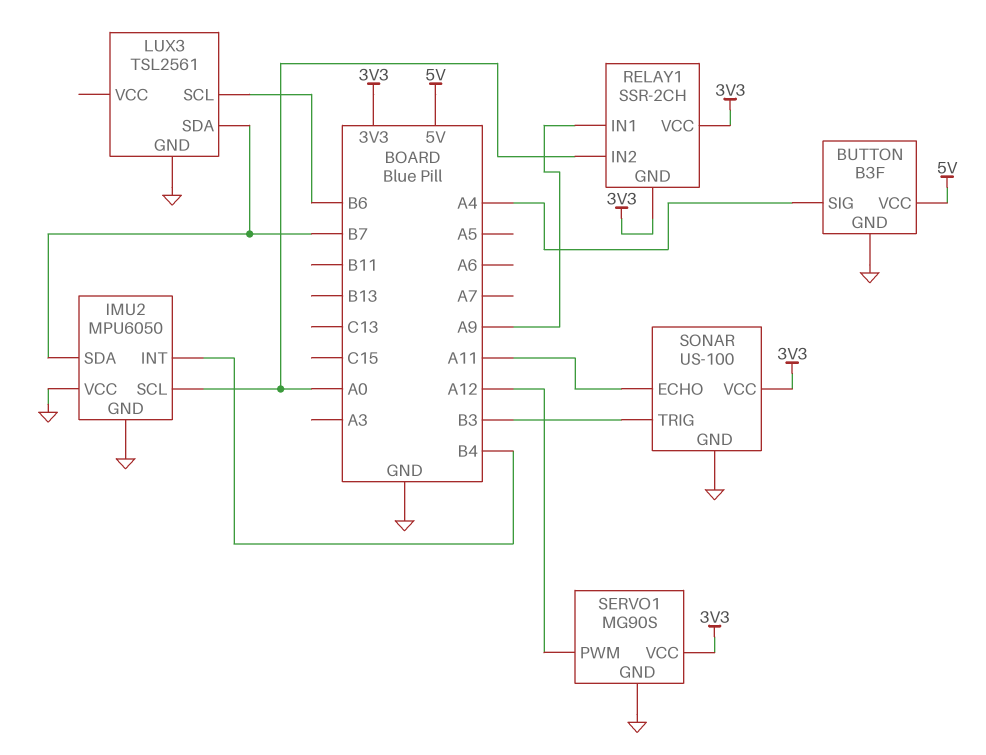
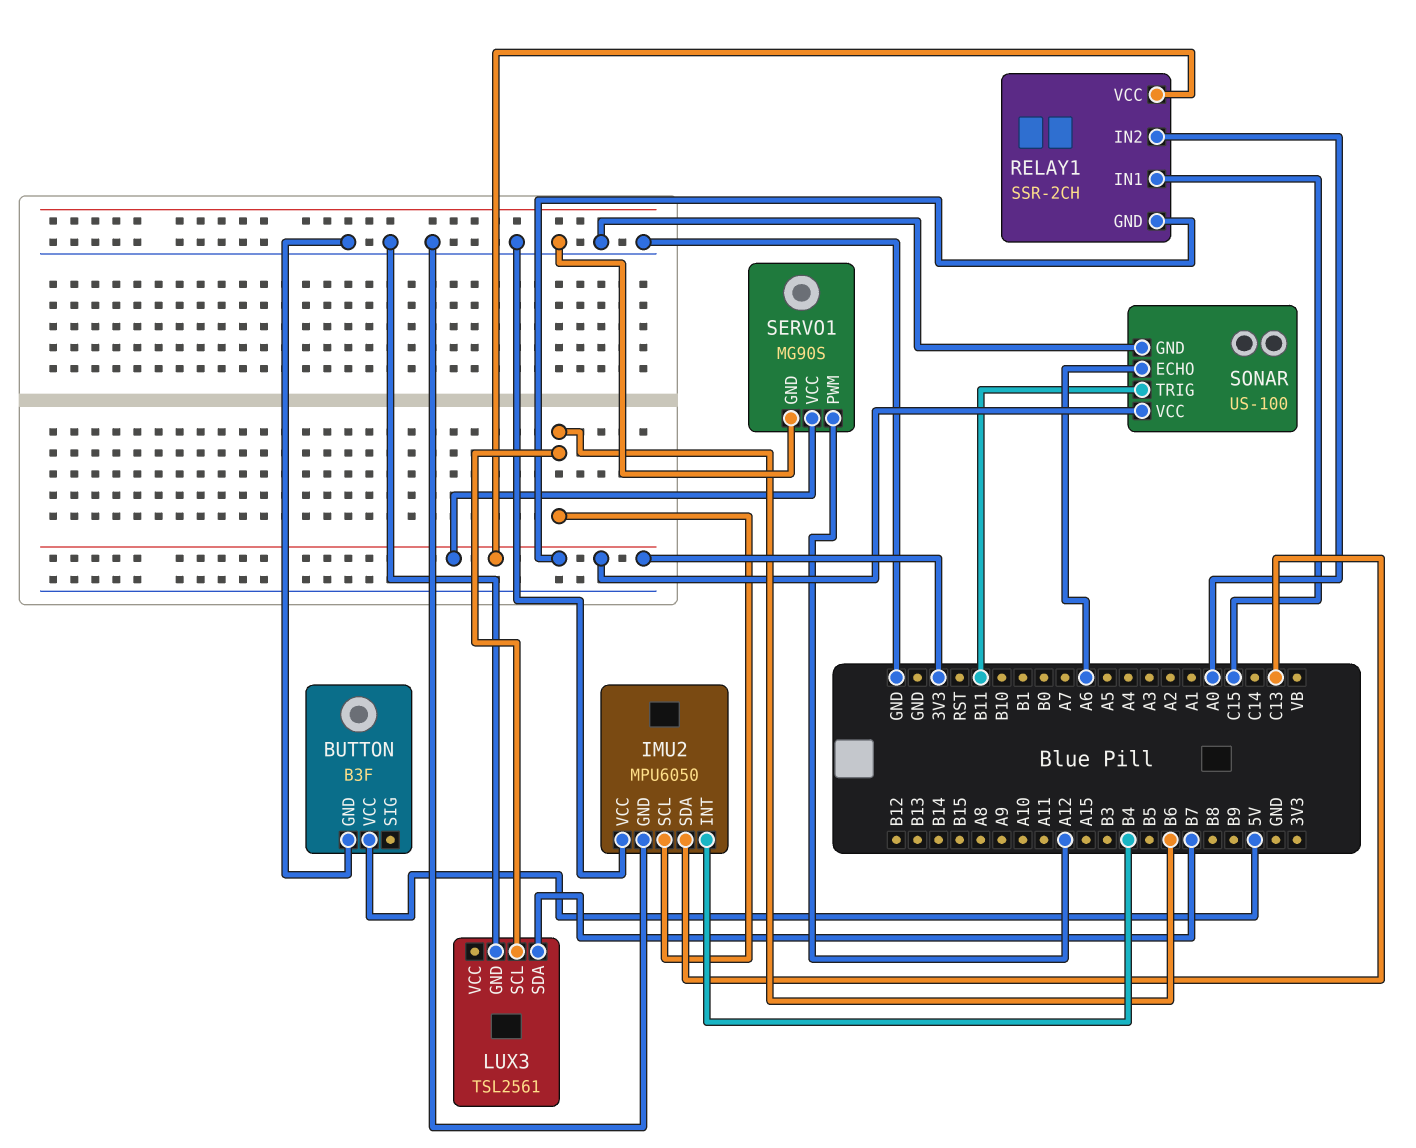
BUTTON pin SIG: A4 -> none
IMU2 pin SCL: A0 -> B6
IMU2 pin SDA: B7 -> C13
RELAY1 pin IN1: A9 -> C15
SONAR pin ECHO: A11 -> A6
SONAR pin TRIG: B3 -> B11

